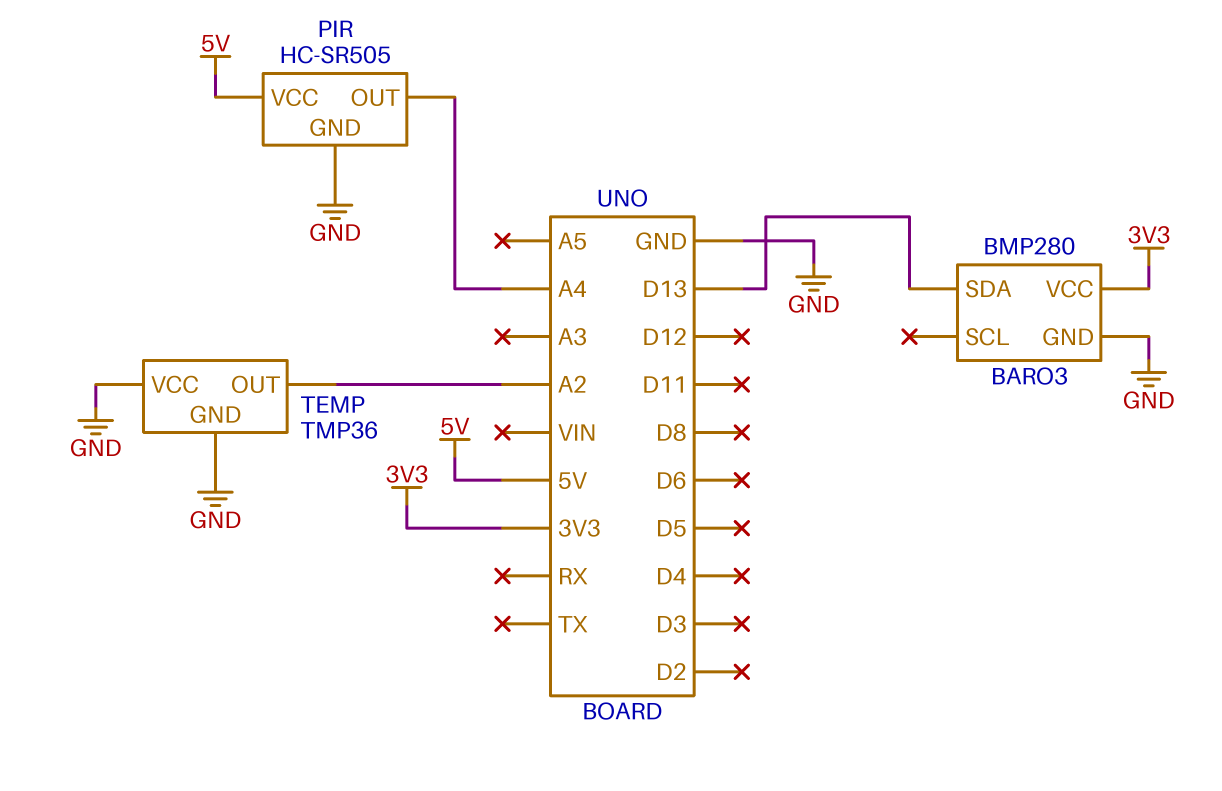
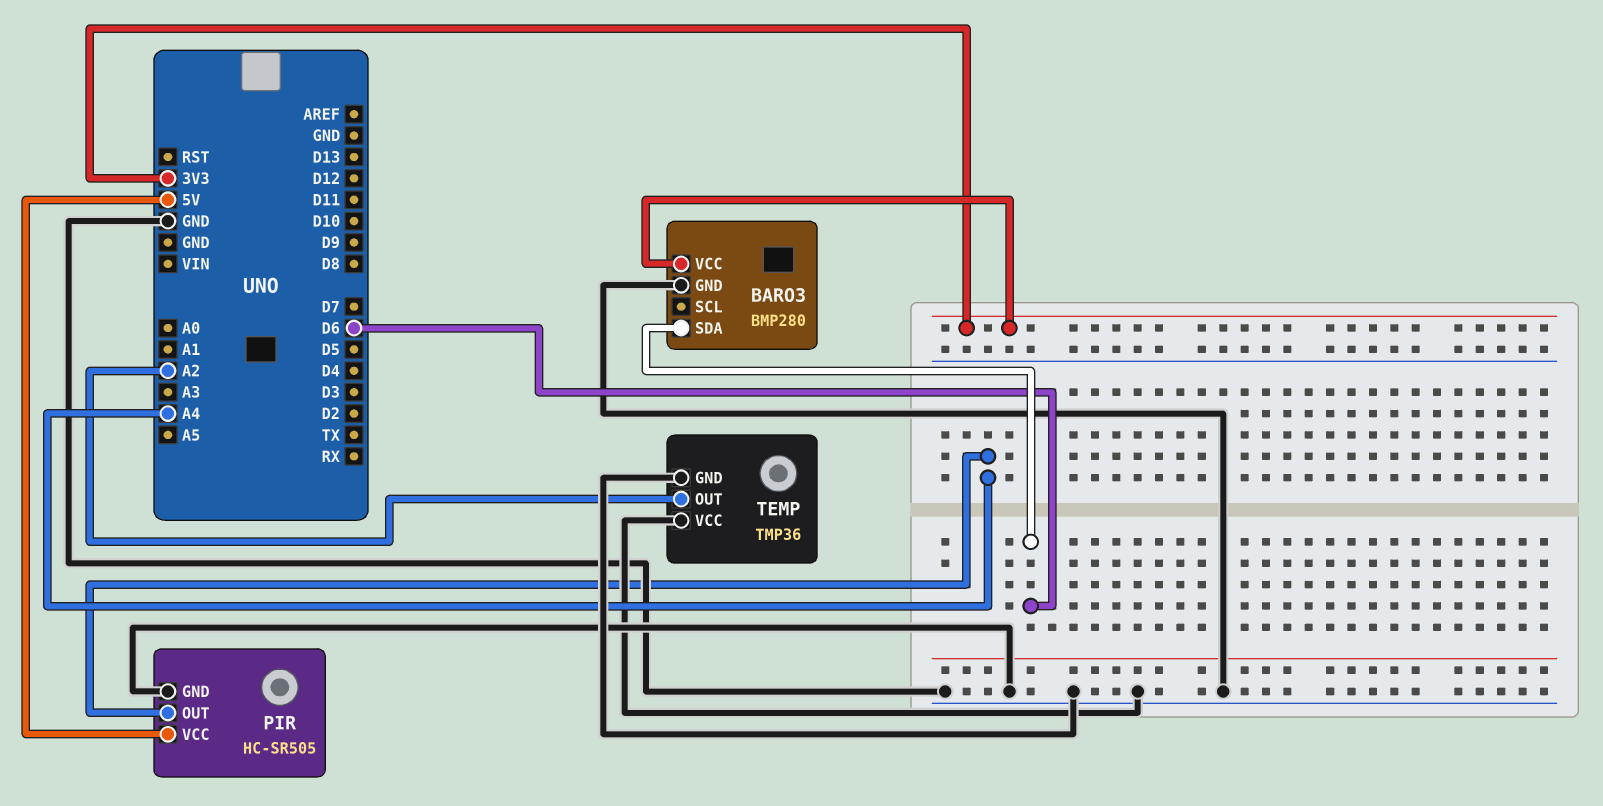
BARO3 pin SDA: D13 -> D6

